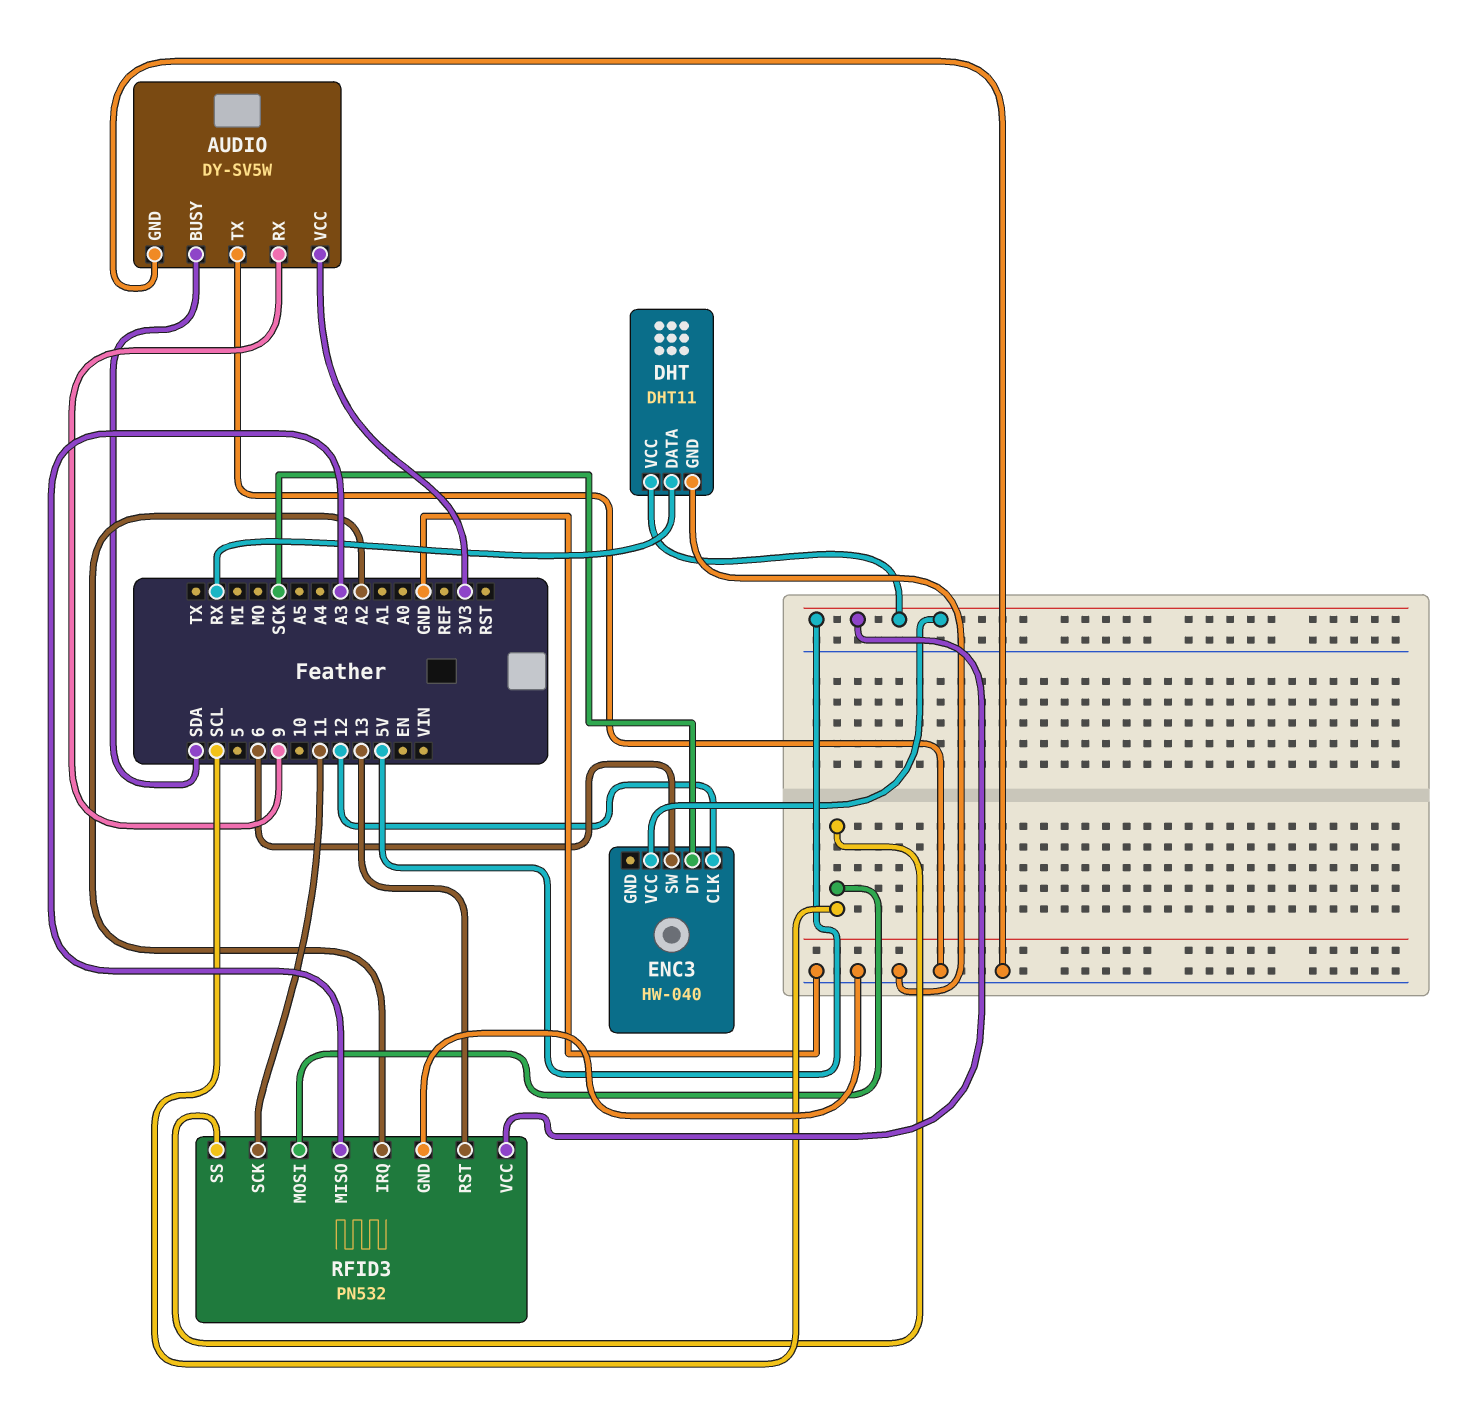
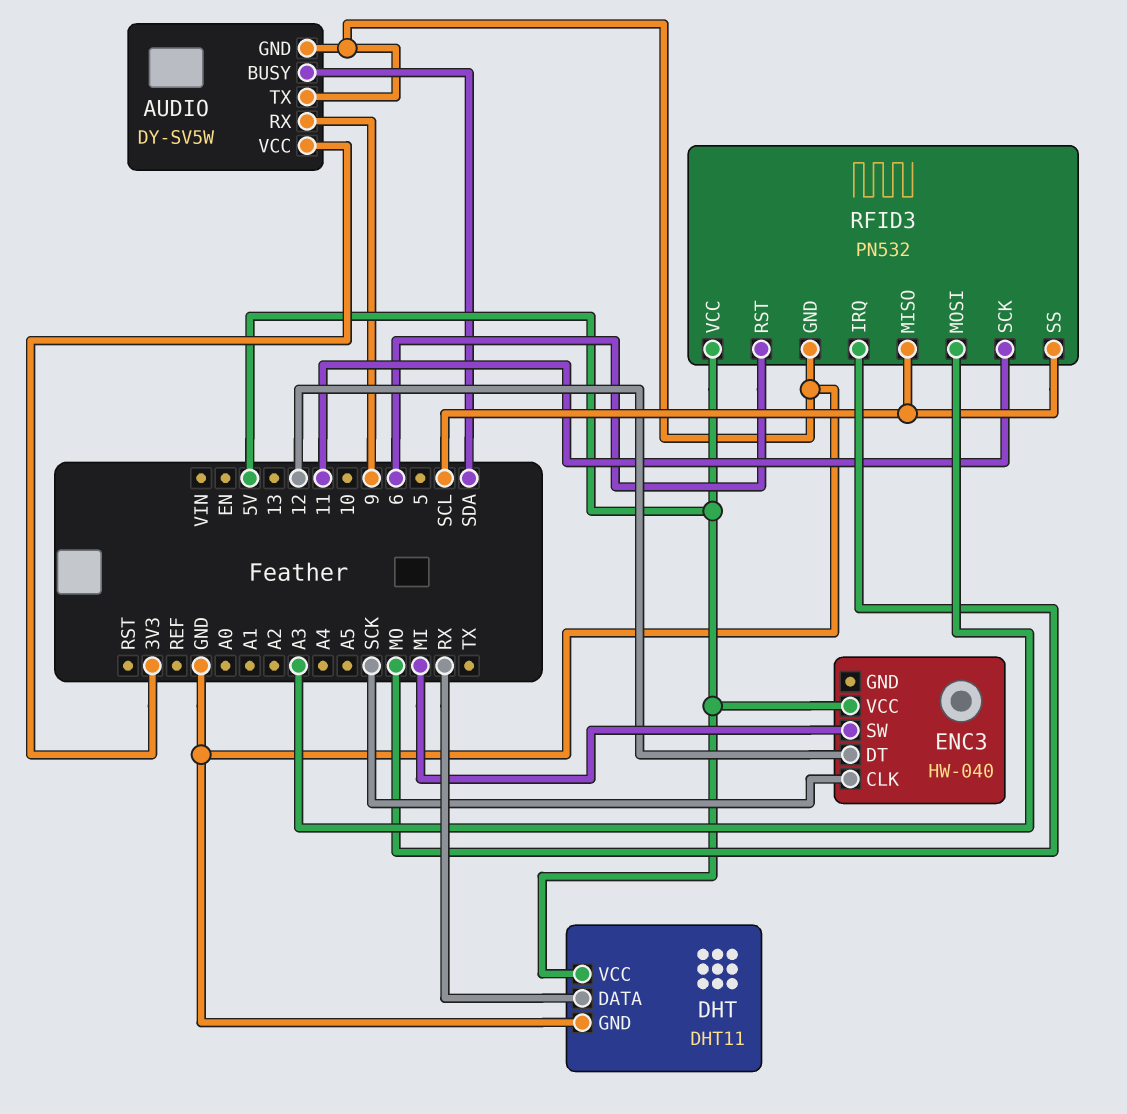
ENC3 pin CLK: 12 -> SCK
ENC3 pin DT: SCK -> 12
ENC3 pin SW: 6 -> MI
RFID3 pin IRQ: A2 -> MO
RFID3 pin MISO: A3 -> SCL
RFID3 pin MOSI: SCL -> A3
RFID3 pin RST: 13 -> 6

